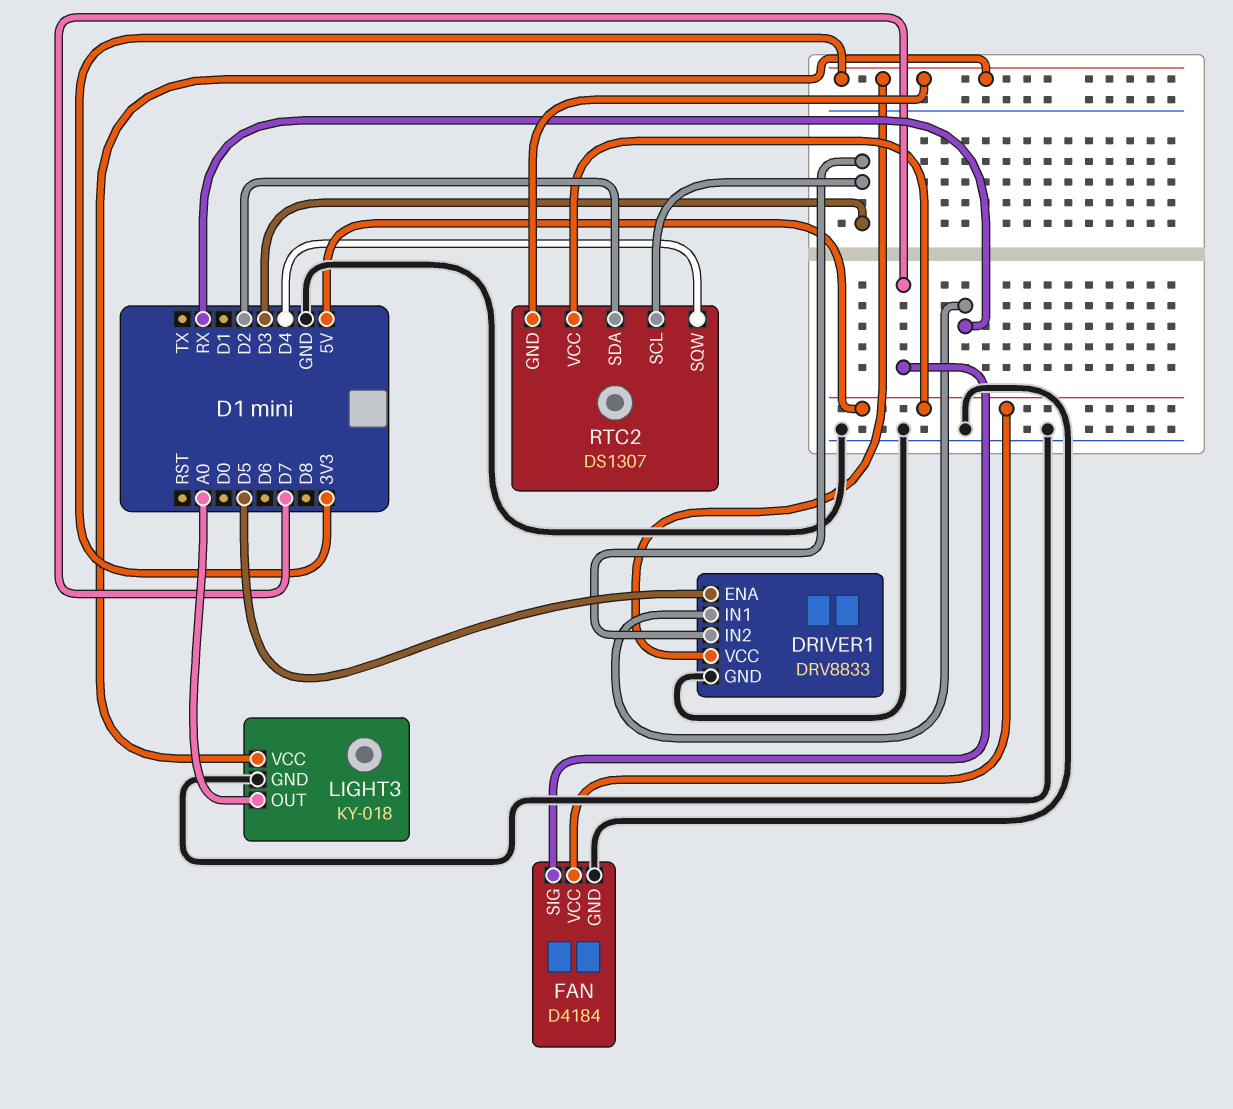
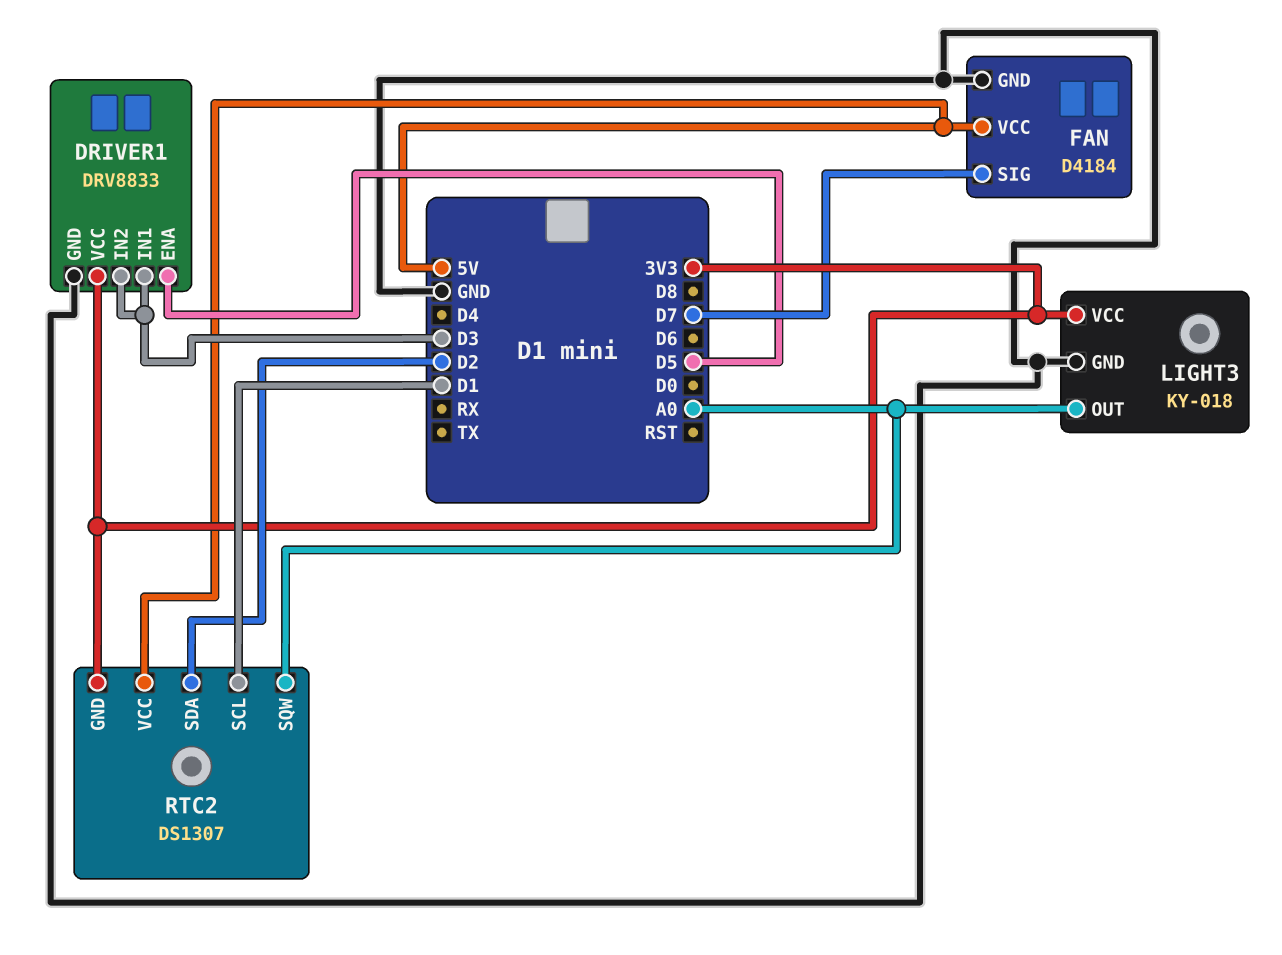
DRIVER1 pin IN1: RX -> D3
RTC2 pin SCL: D3 -> D1
RTC2 pin SQW: D4 -> A0

